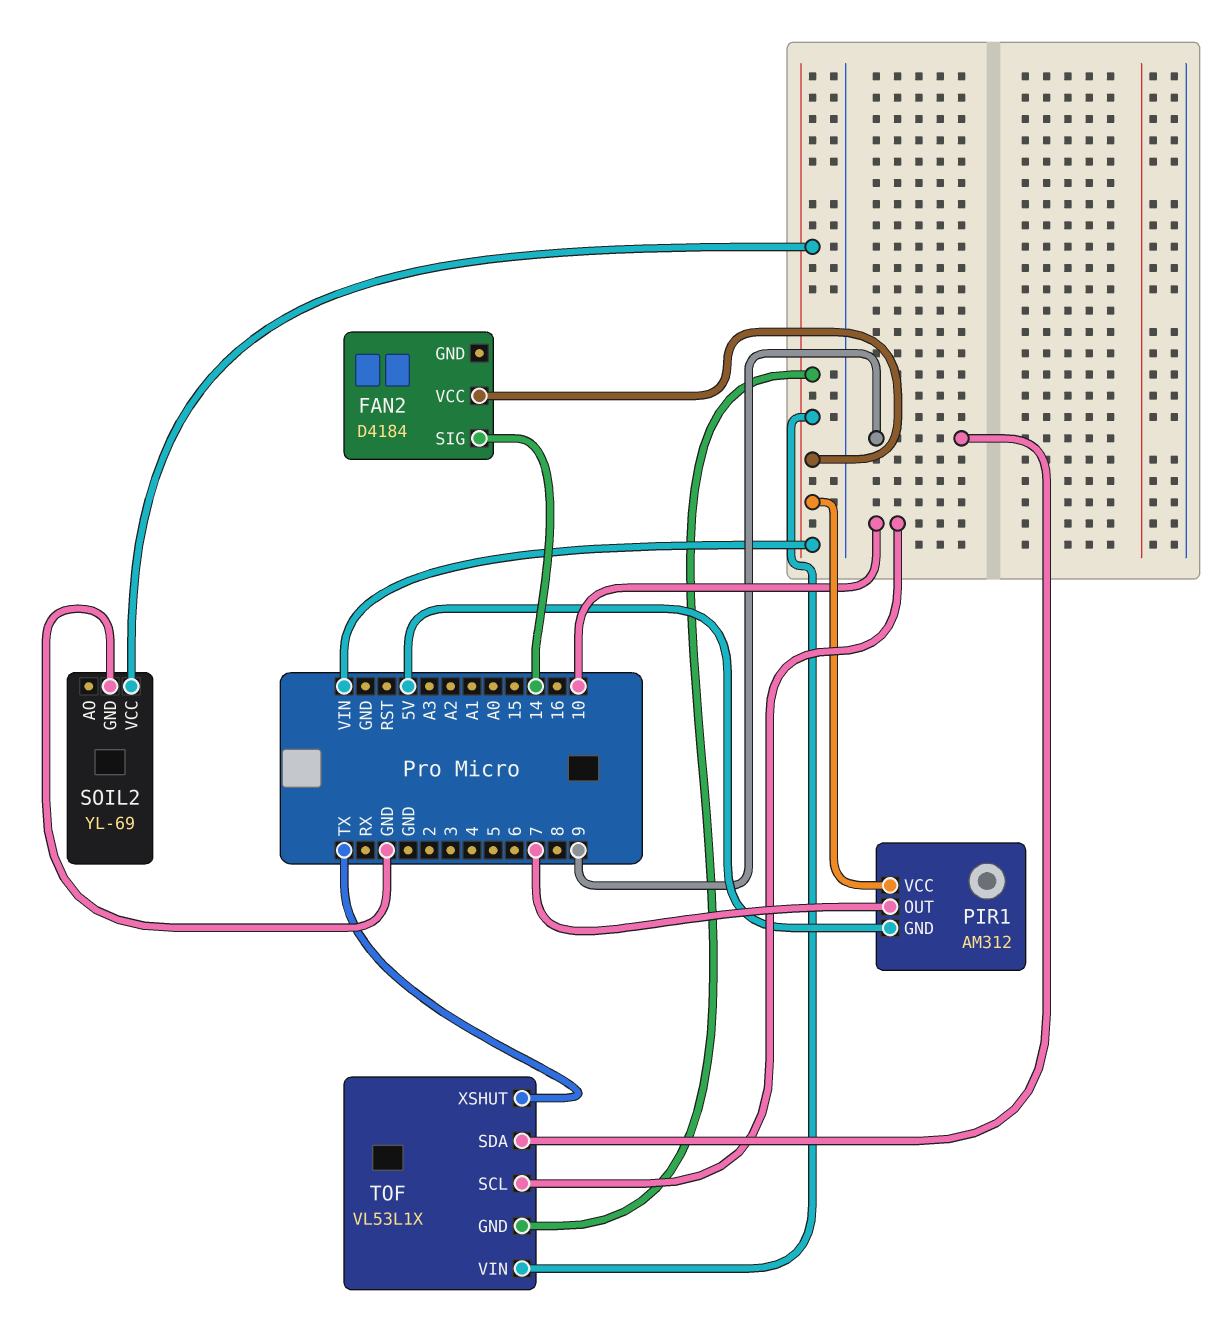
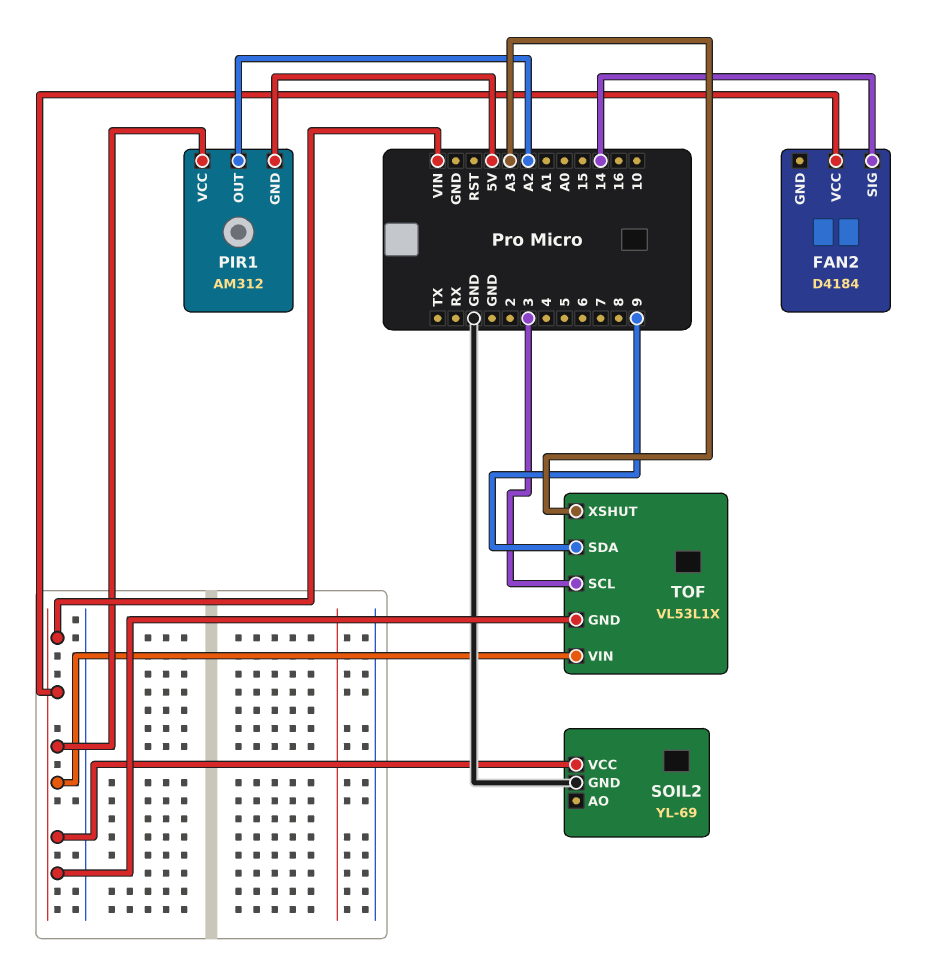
PIR1 pin OUT: 7 -> A2
TOF pin SCL: 10 -> 3
TOF pin XSHUT: TX -> A3

